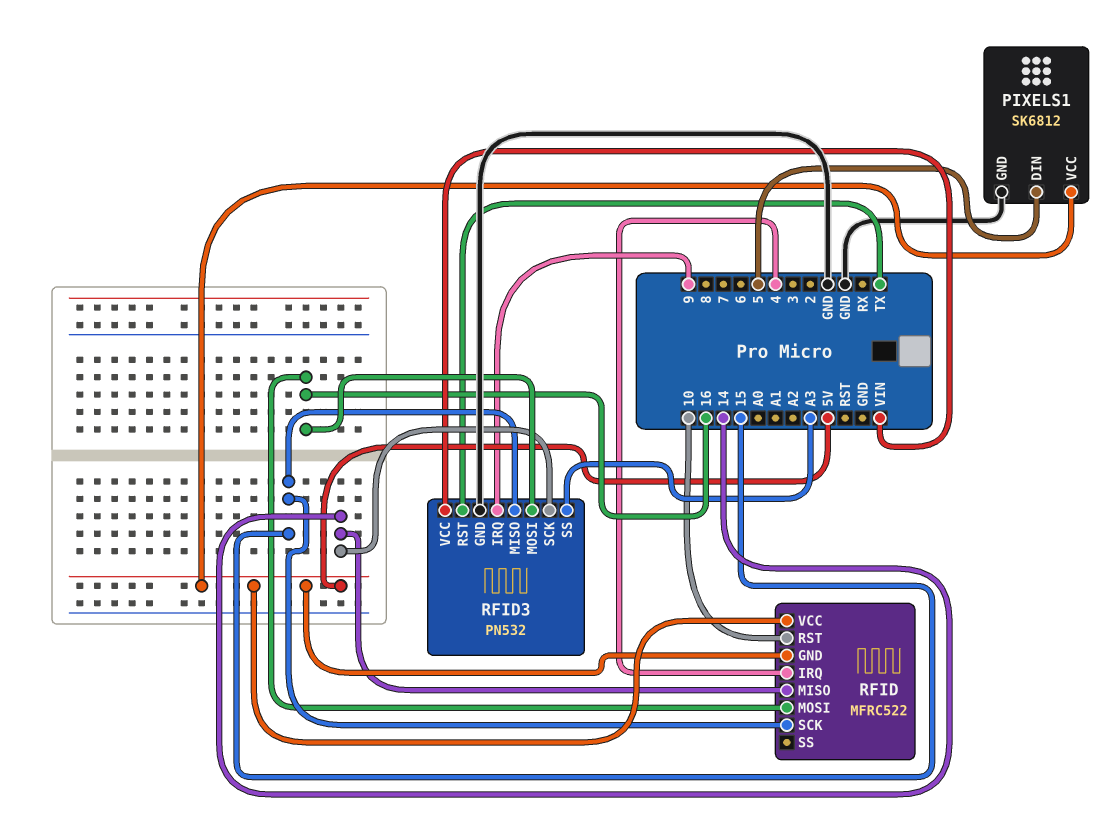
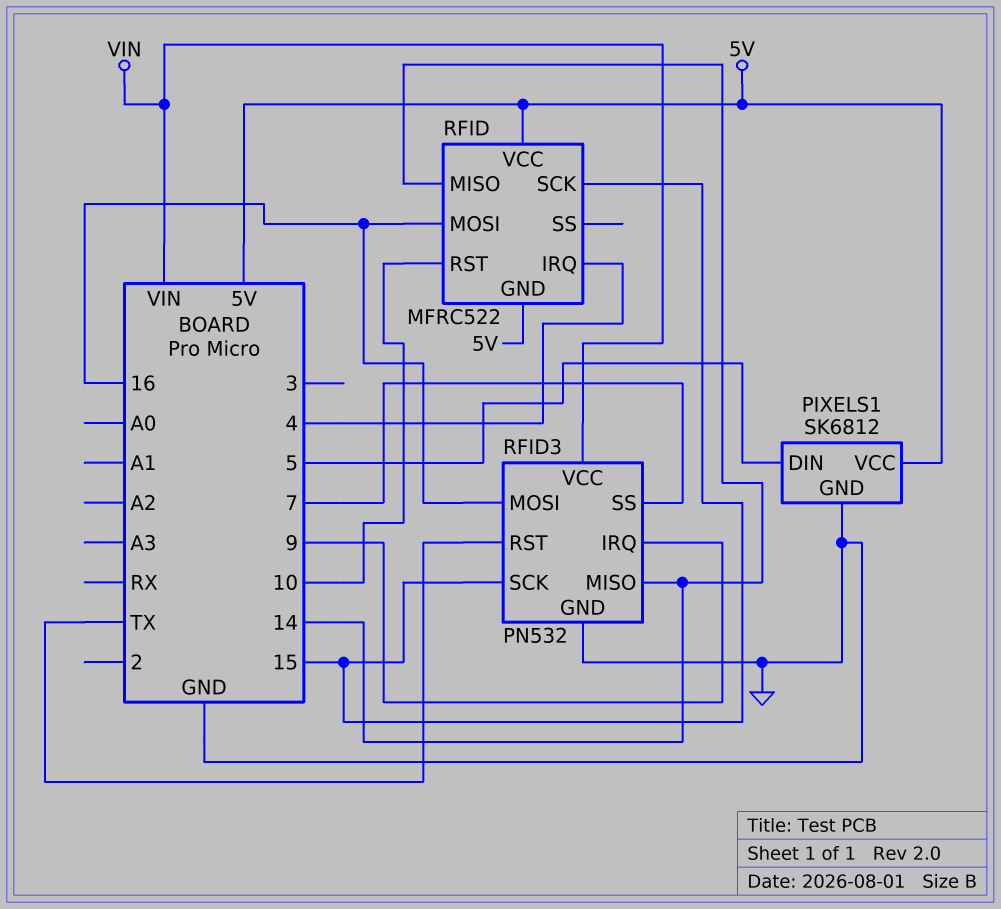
RFID3 pin MISO: 15 -> 14
RFID3 pin SCK: 14 -> 15
RFID3 pin SS: A3 -> 7

